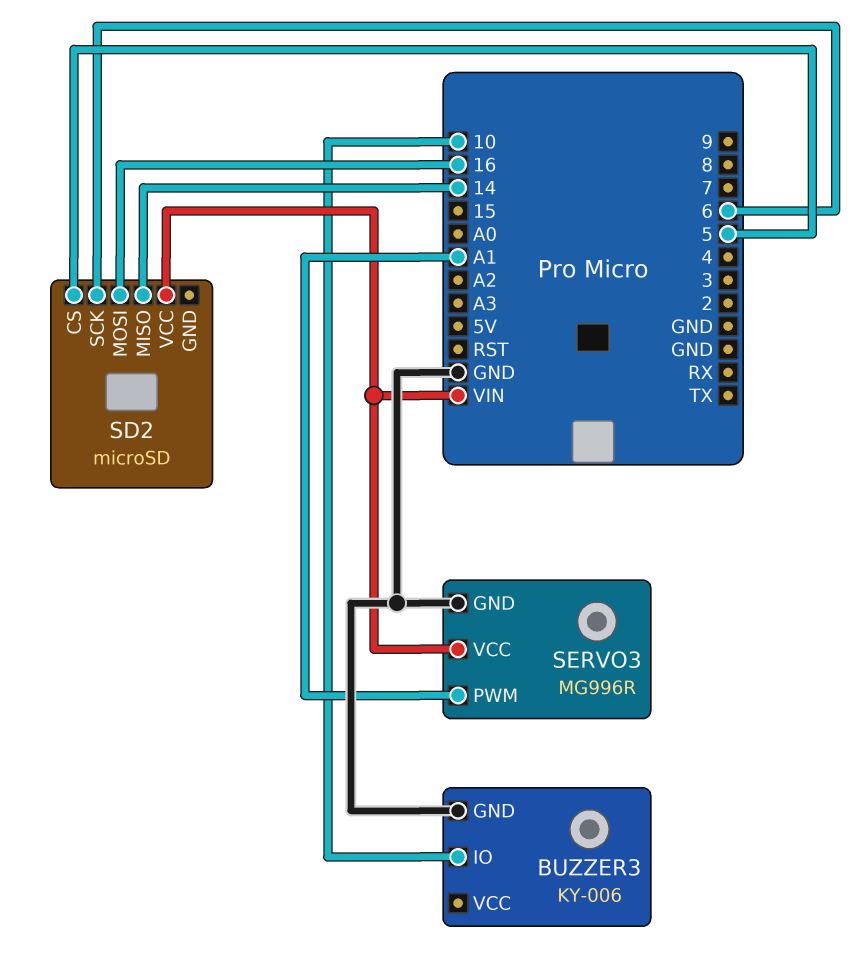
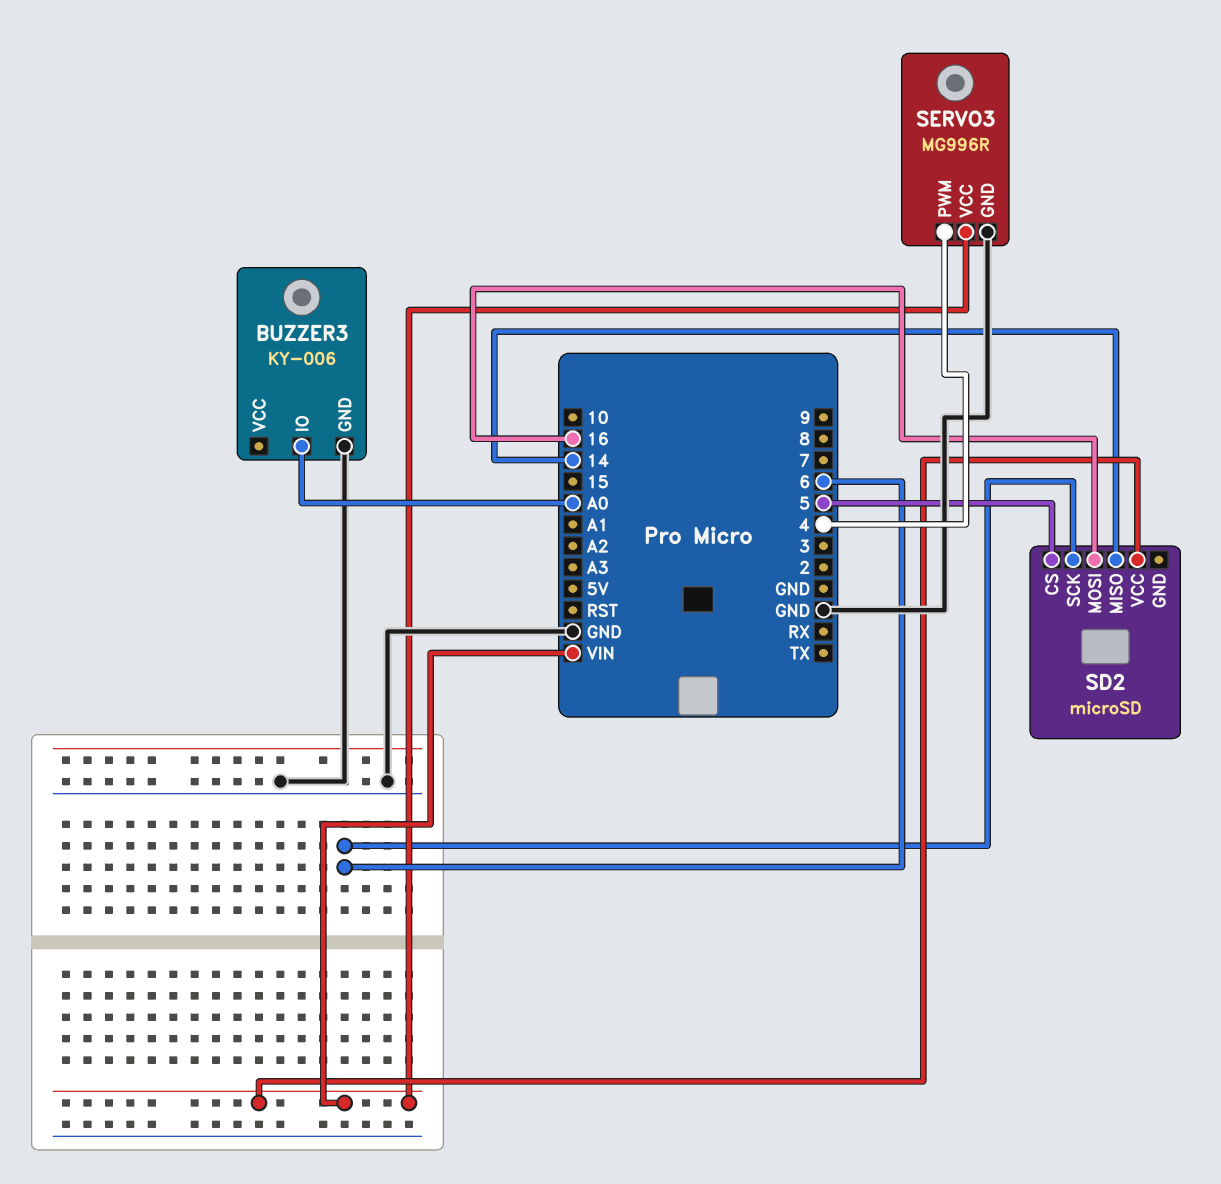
BUZZER3 pin IO: 10 -> A0
SERVO3 pin PWM: A1 -> 4

